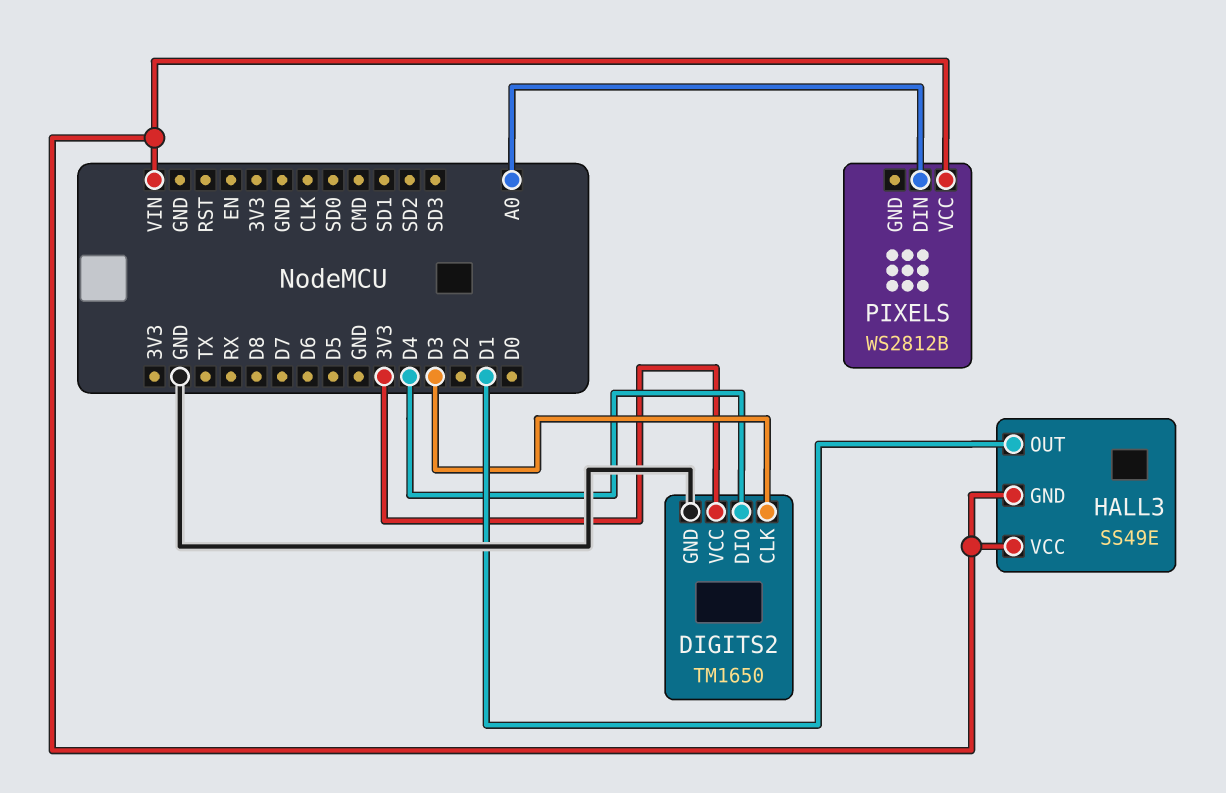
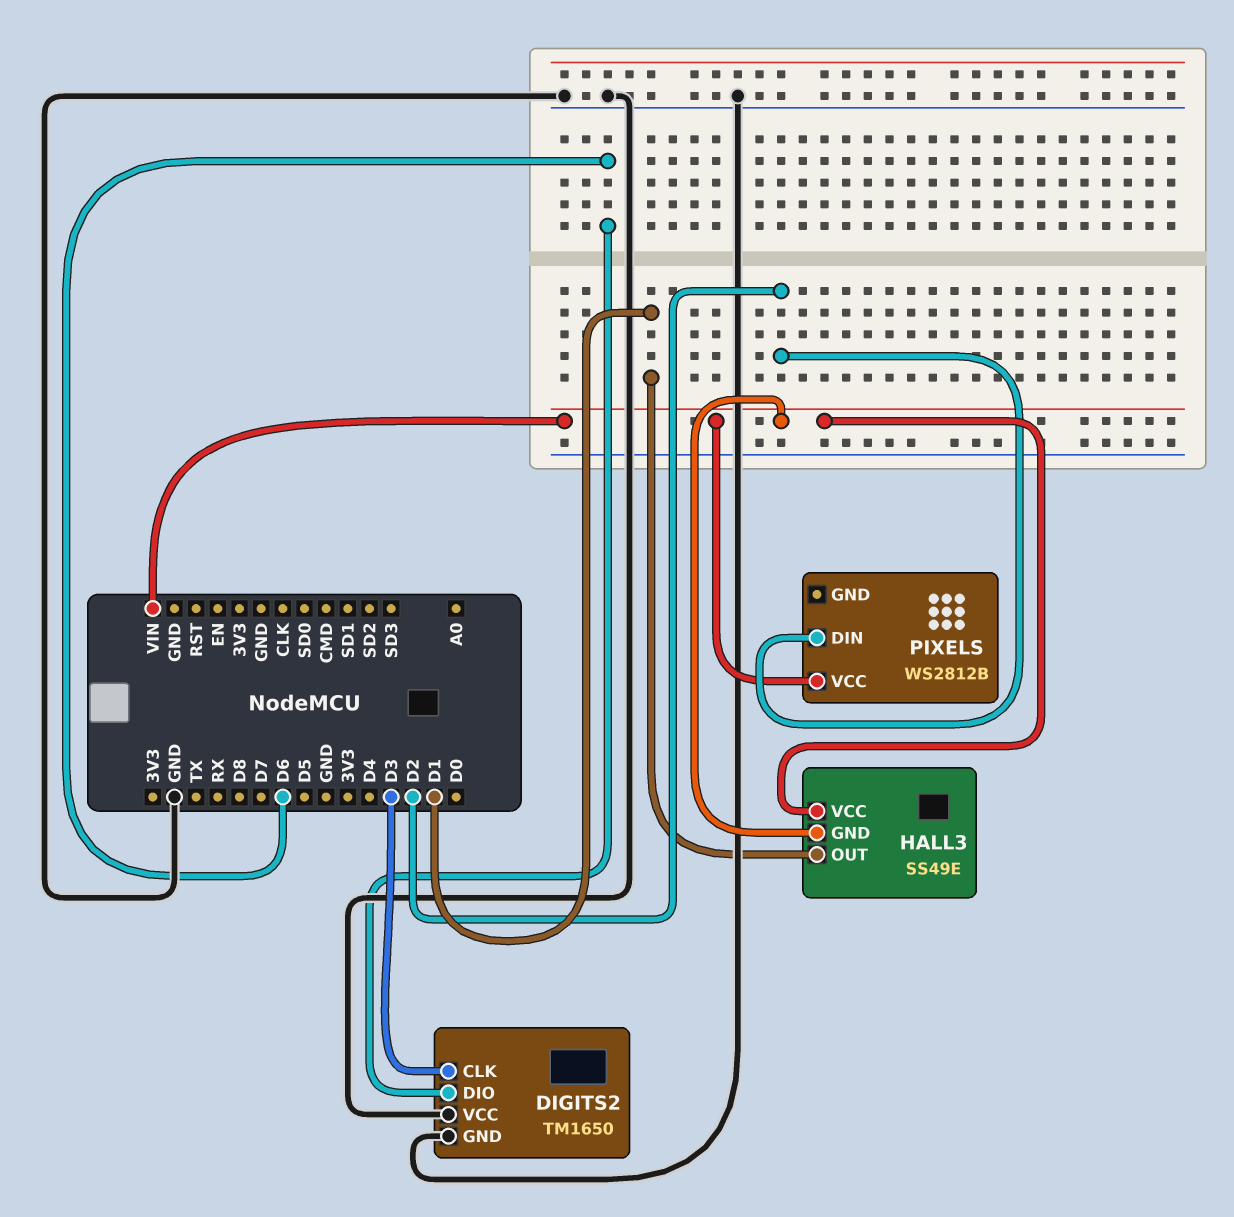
DIGITS2 pin DIO: D4 -> D6
DIGITS2 pin VCC: 3V3 -> GND
PIXELS pin DIN: A0 -> D2

